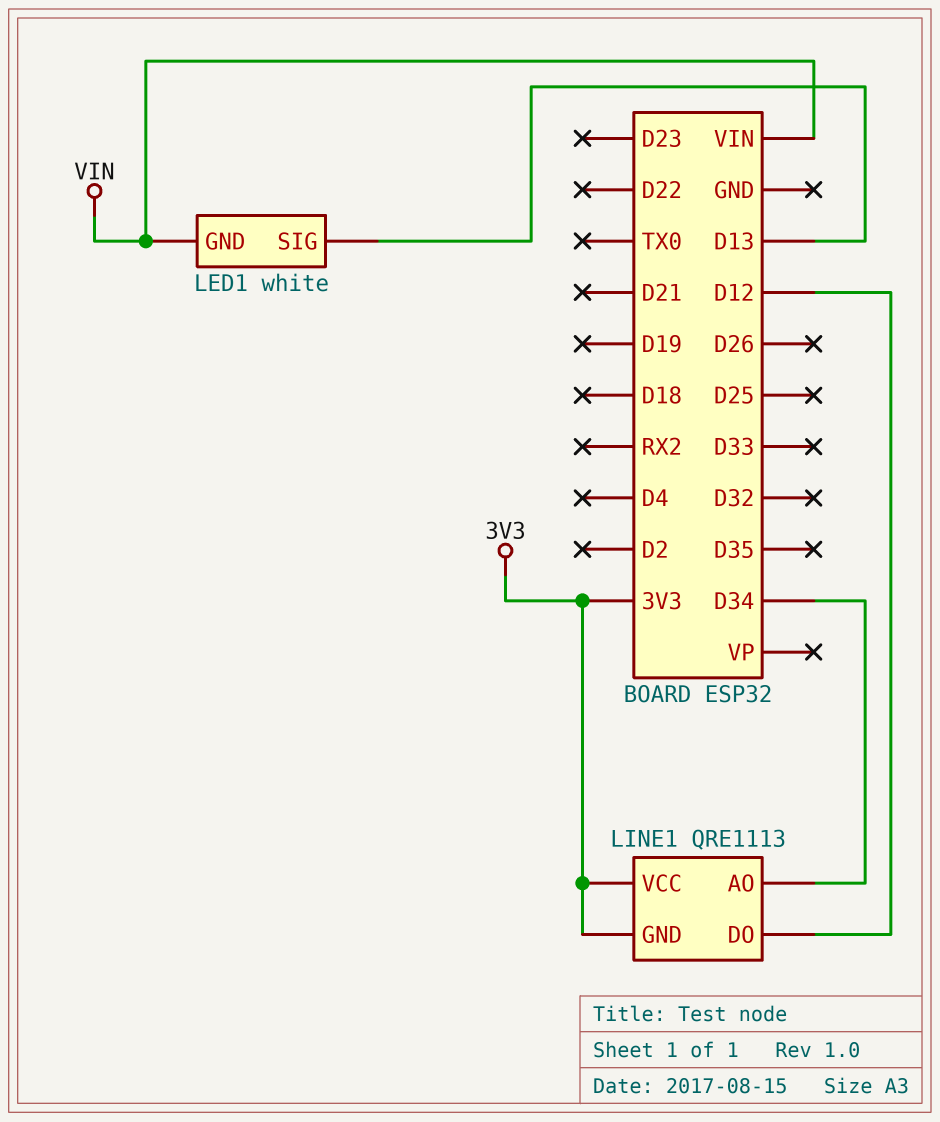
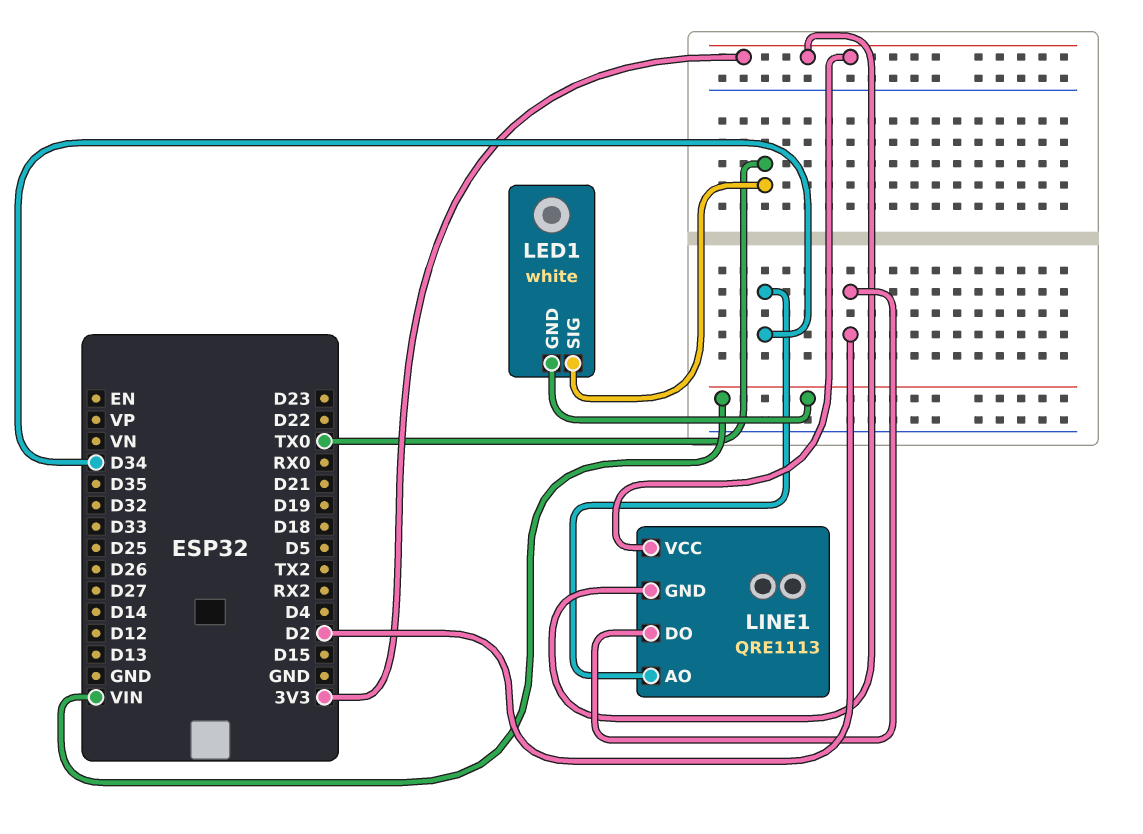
LED1 pin SIG: D13 -> TX0
LINE1 pin DO: D12 -> D2

